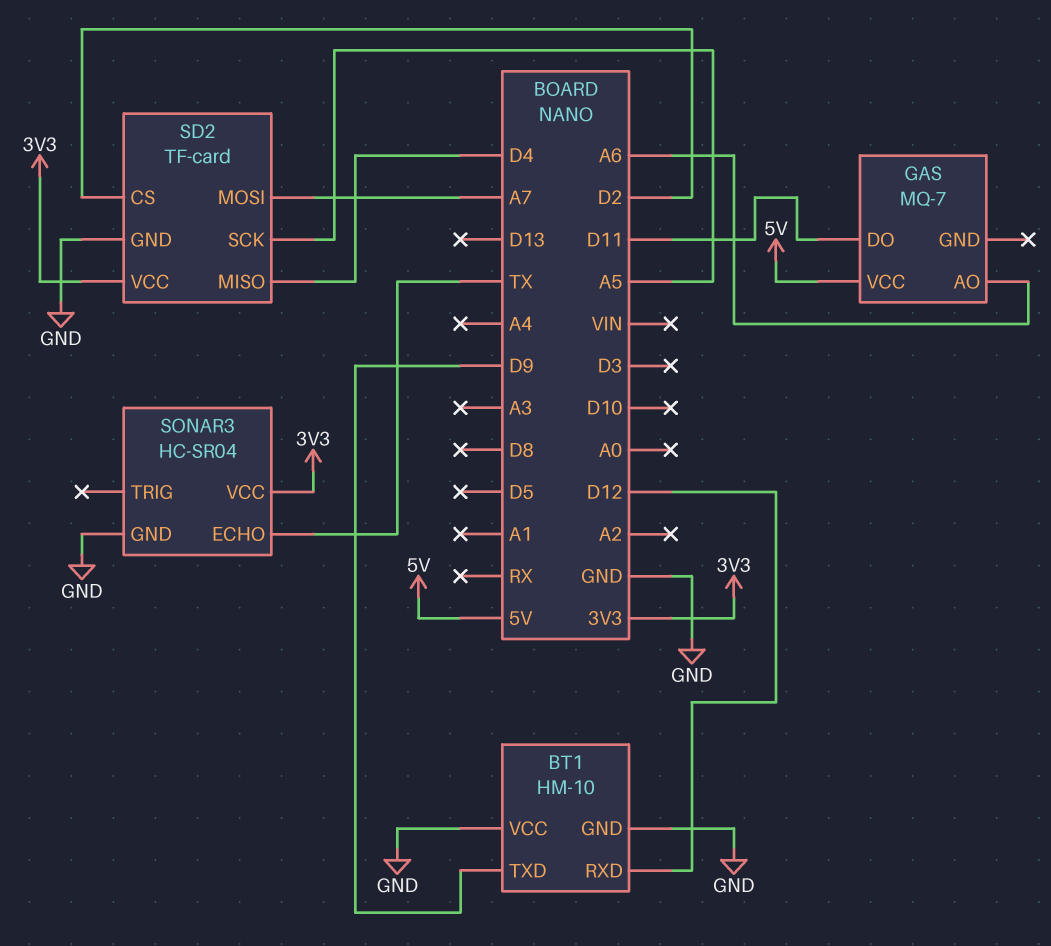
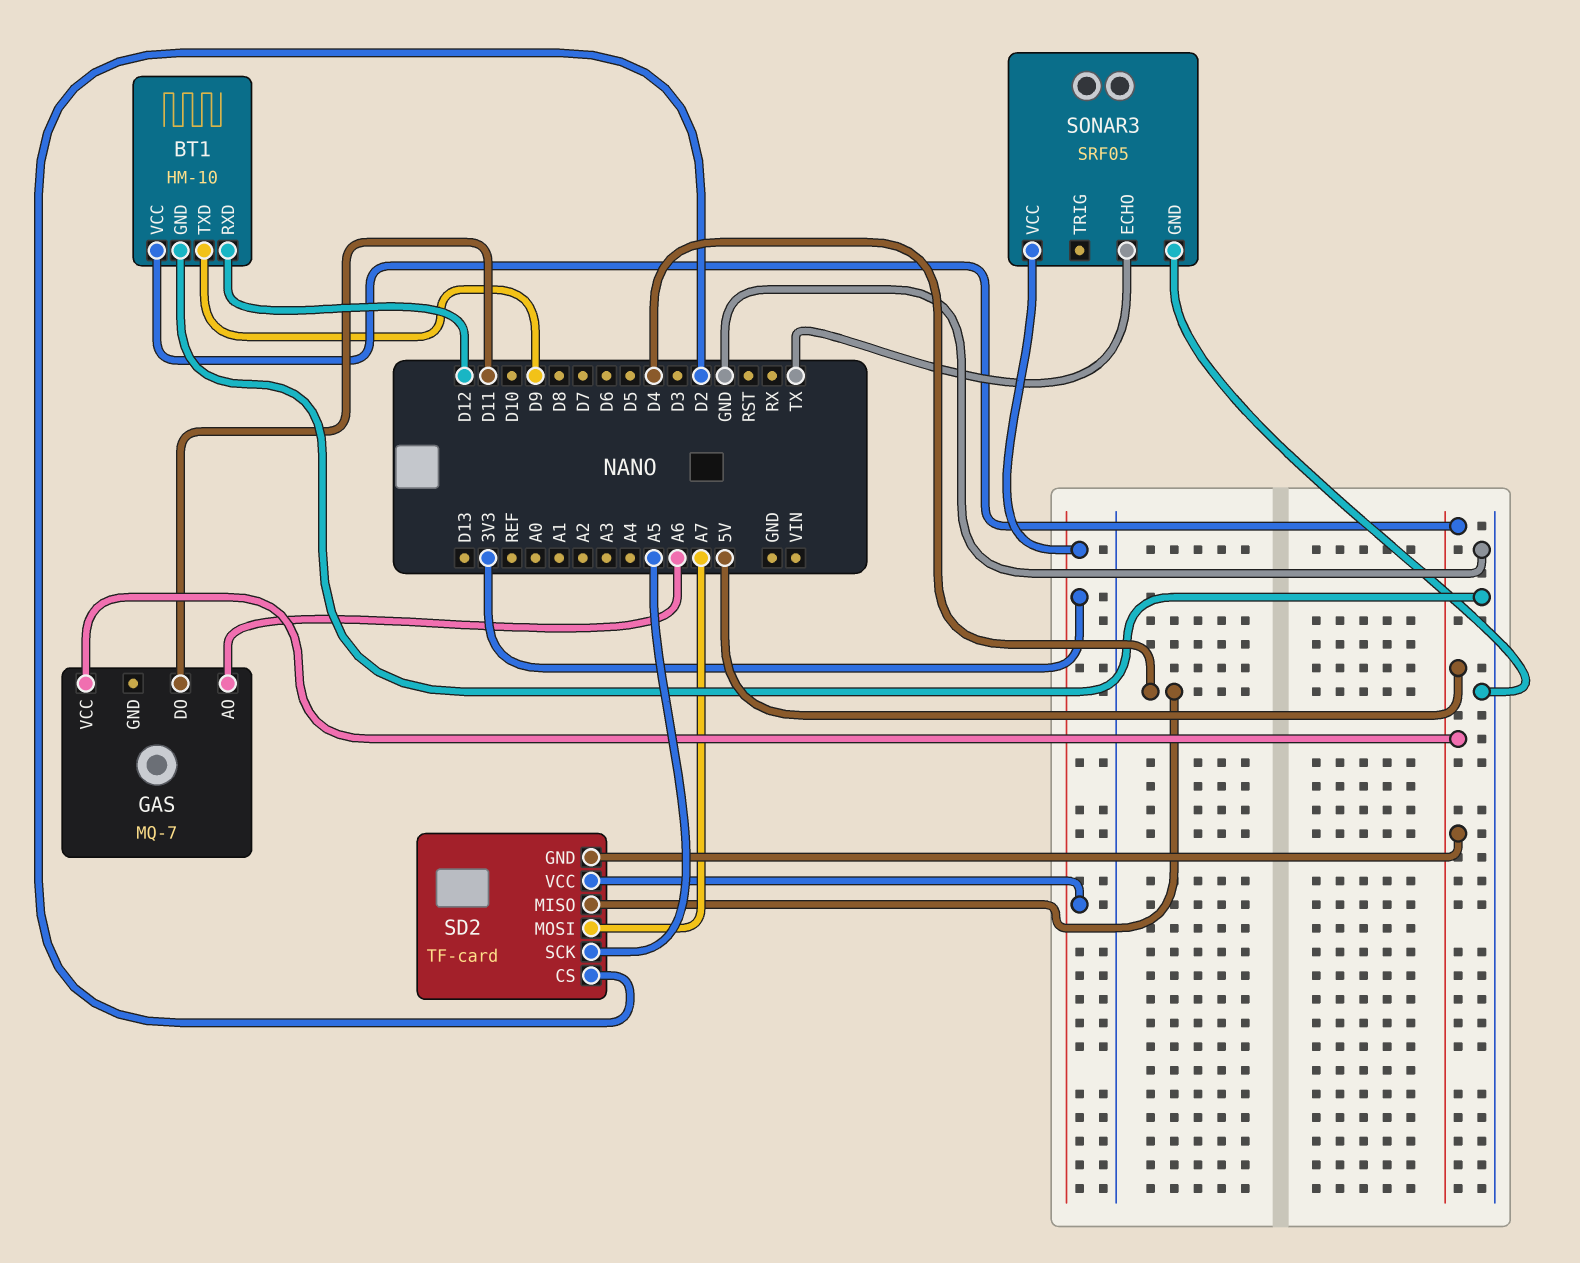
BT1 pin VCC: GND -> 5V
SD2 pin GND: GND -> 5V
SONAR3: HC-SR04 -> SRF05

